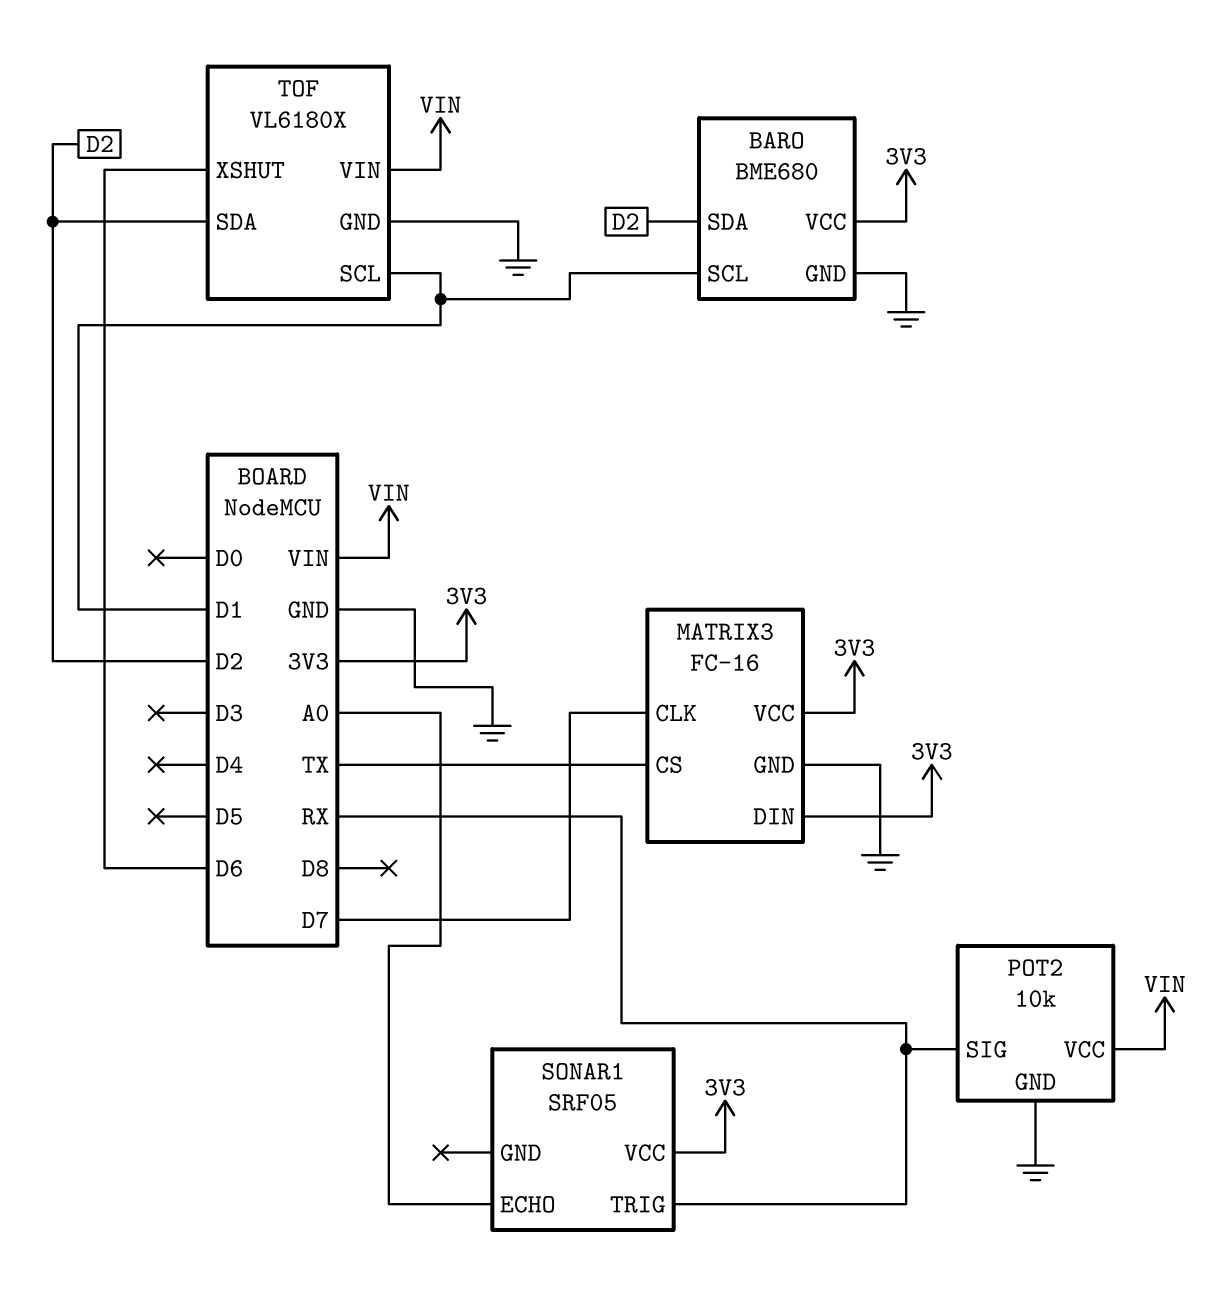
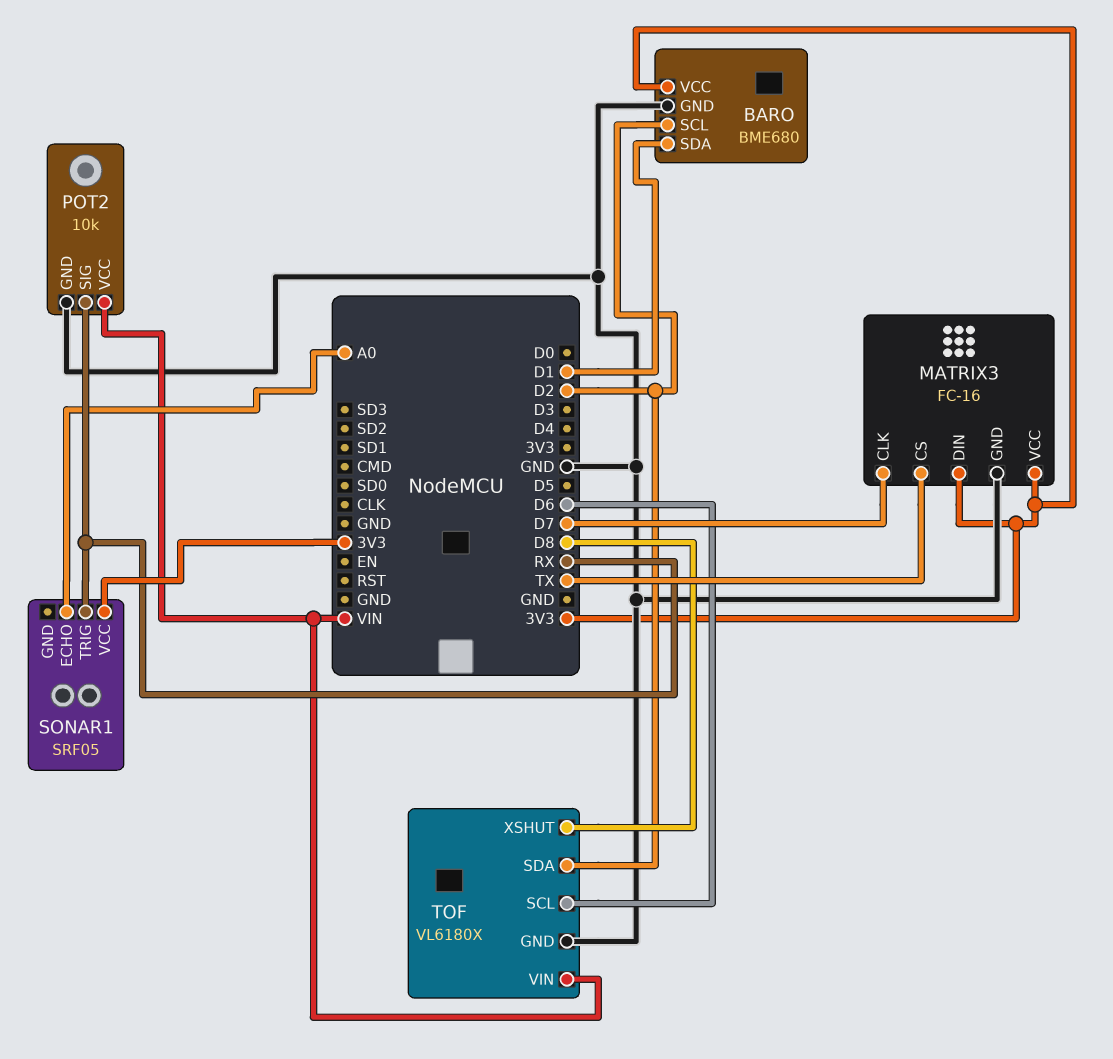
BARO pin SCL: D1 -> D2
BARO pin SDA: D2 -> D1
TOF pin SCL: D1 -> D6
TOF pin XSHUT: D6 -> D8

